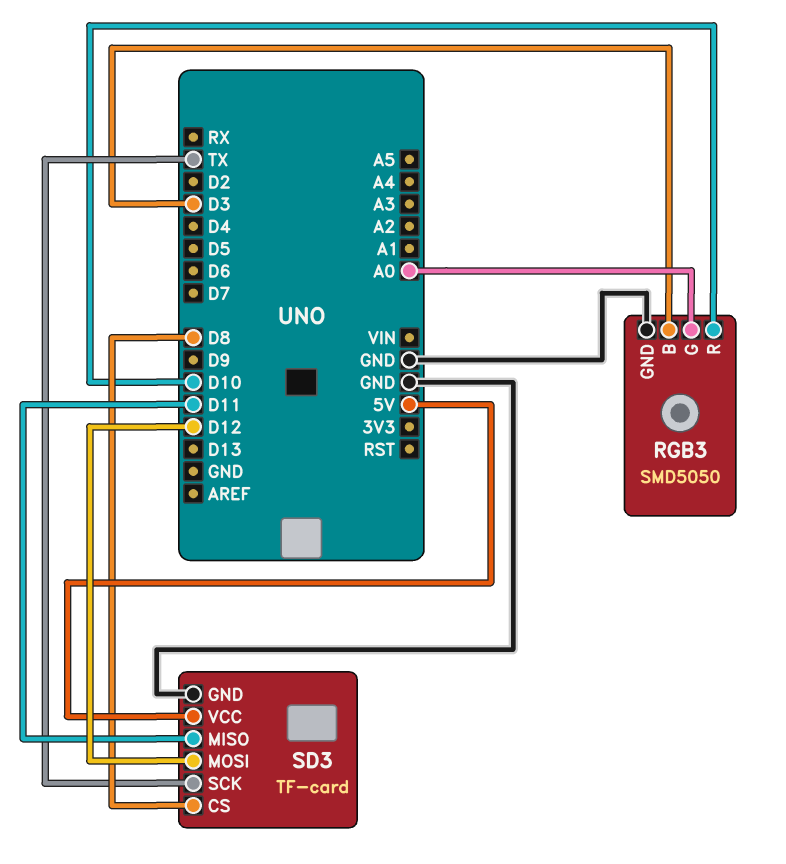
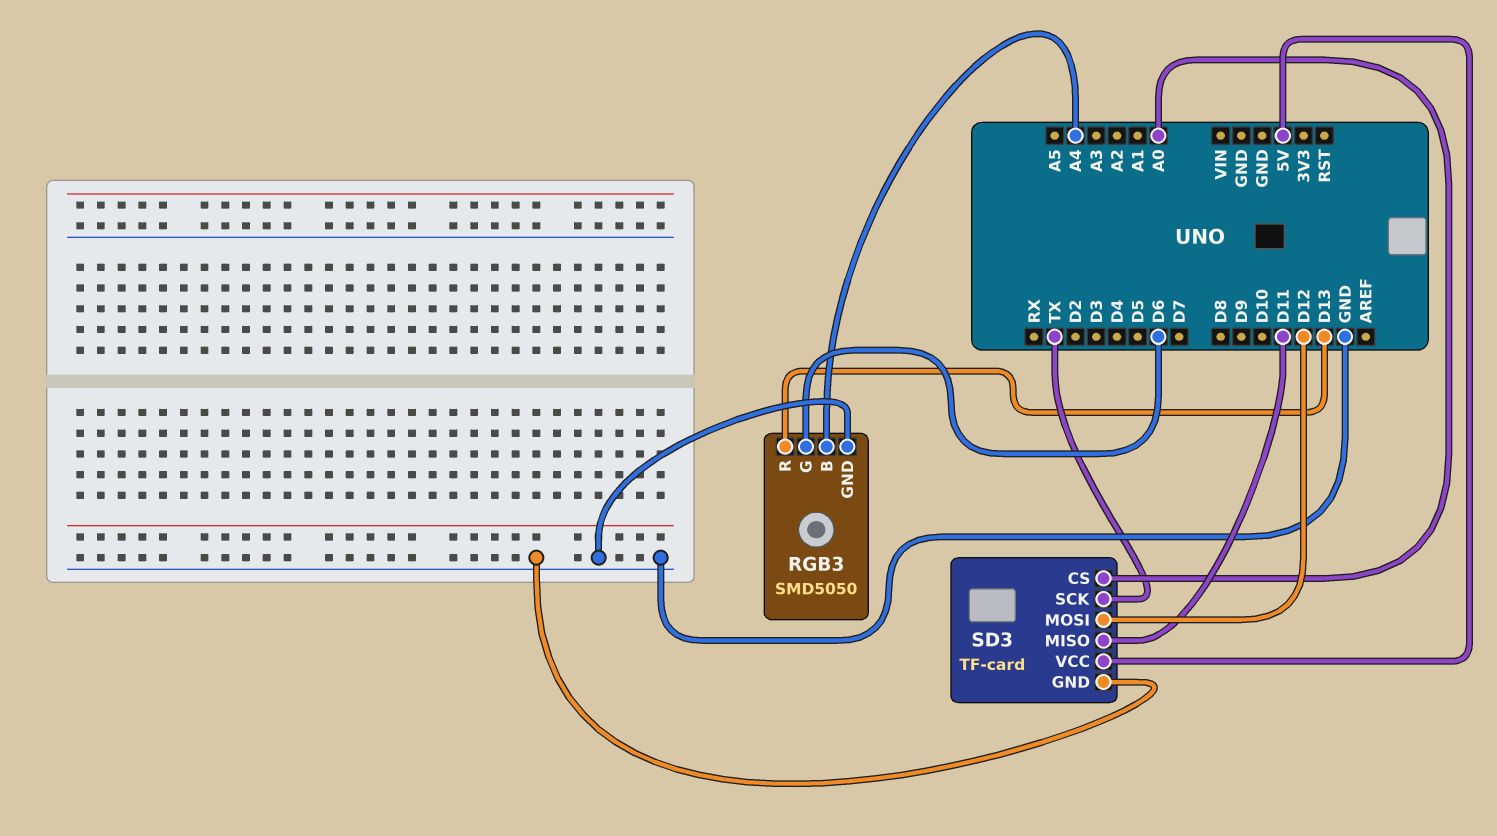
RGB3 pin B: D3 -> A4
RGB3 pin G: A0 -> D6
RGB3 pin R: D10 -> D13
SD3 pin CS: D8 -> A0

